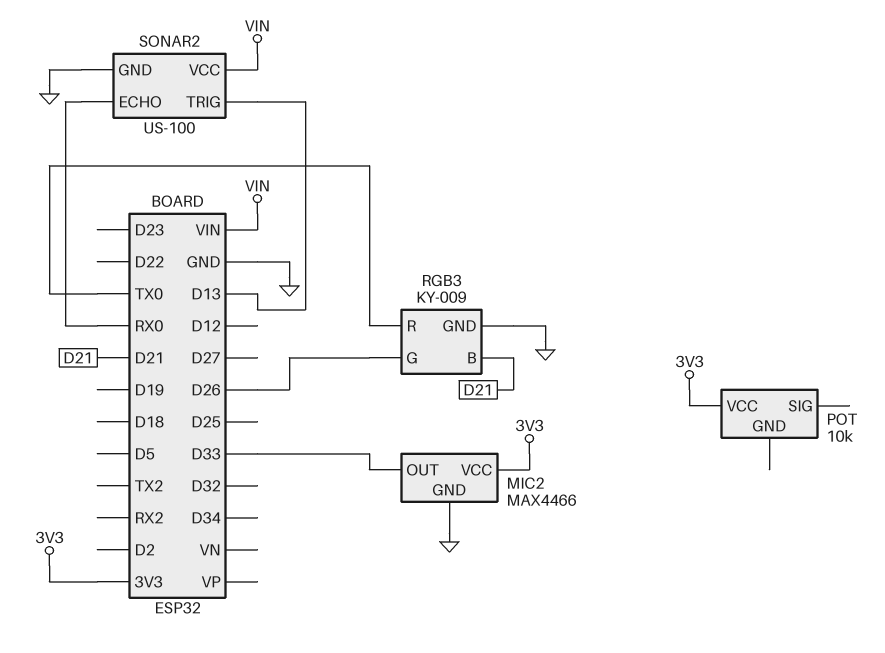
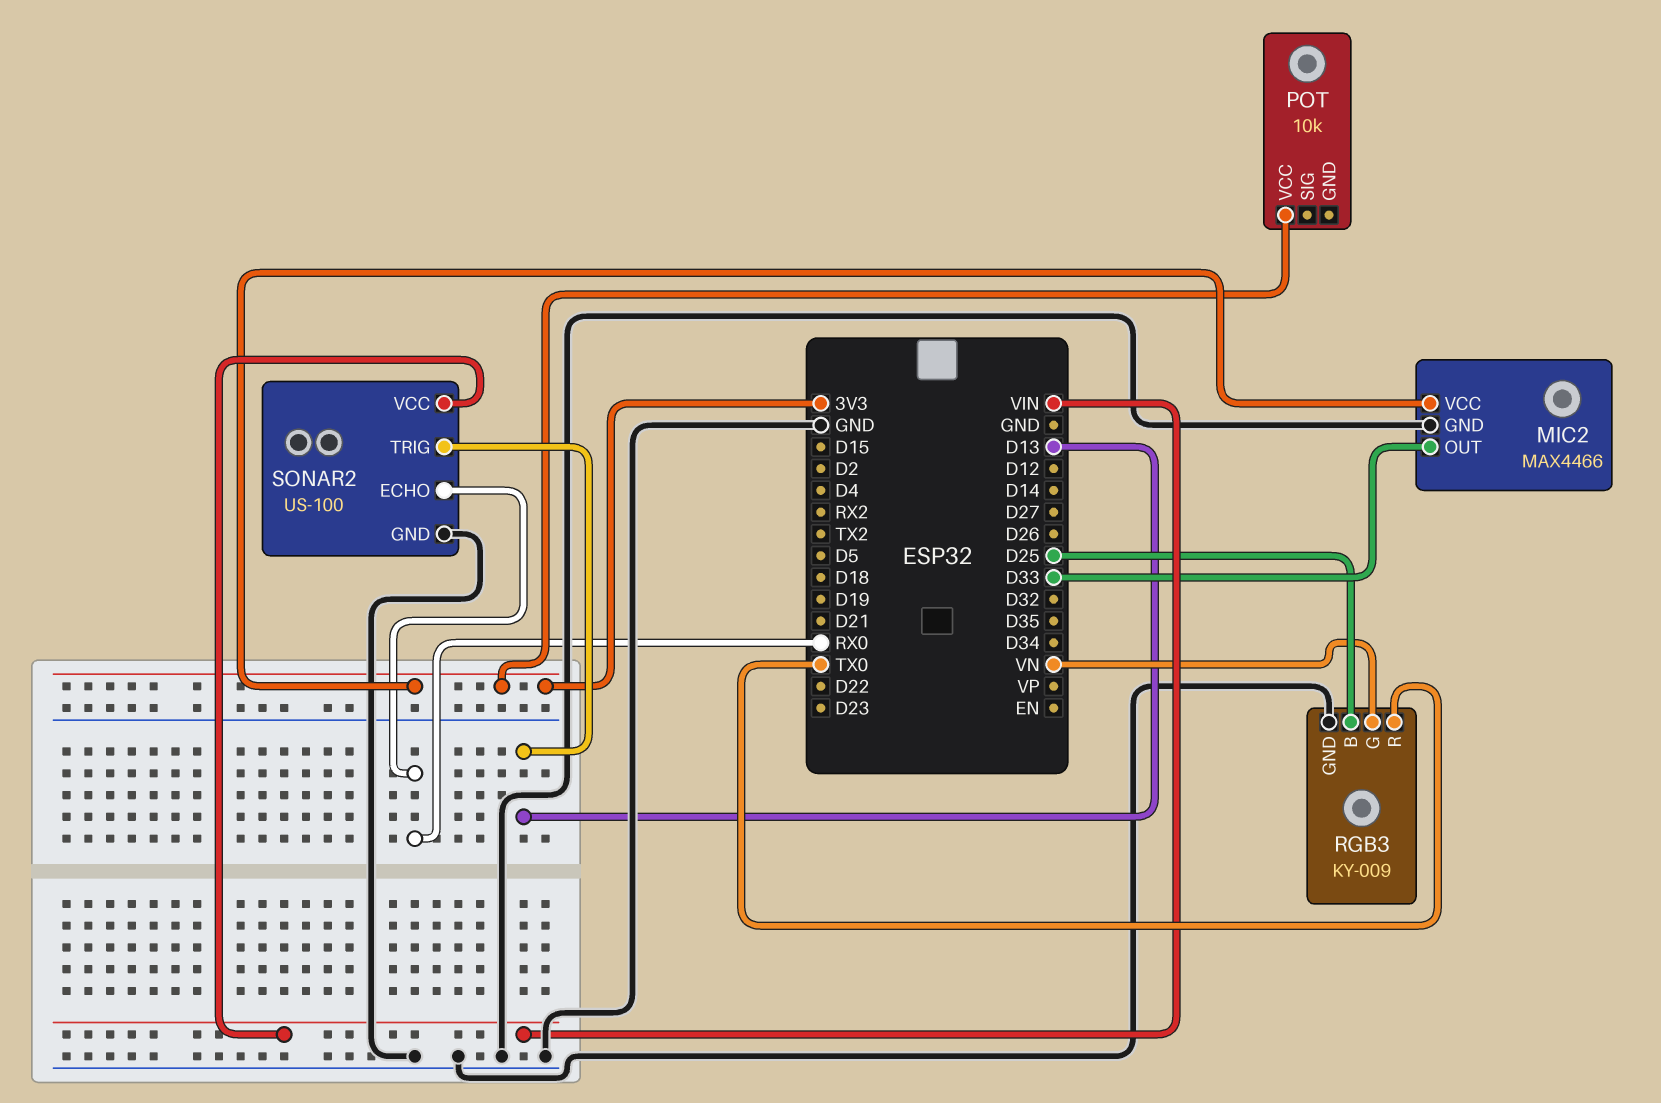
RGB3 pin B: D21 -> D25
RGB3 pin G: D26 -> VN

